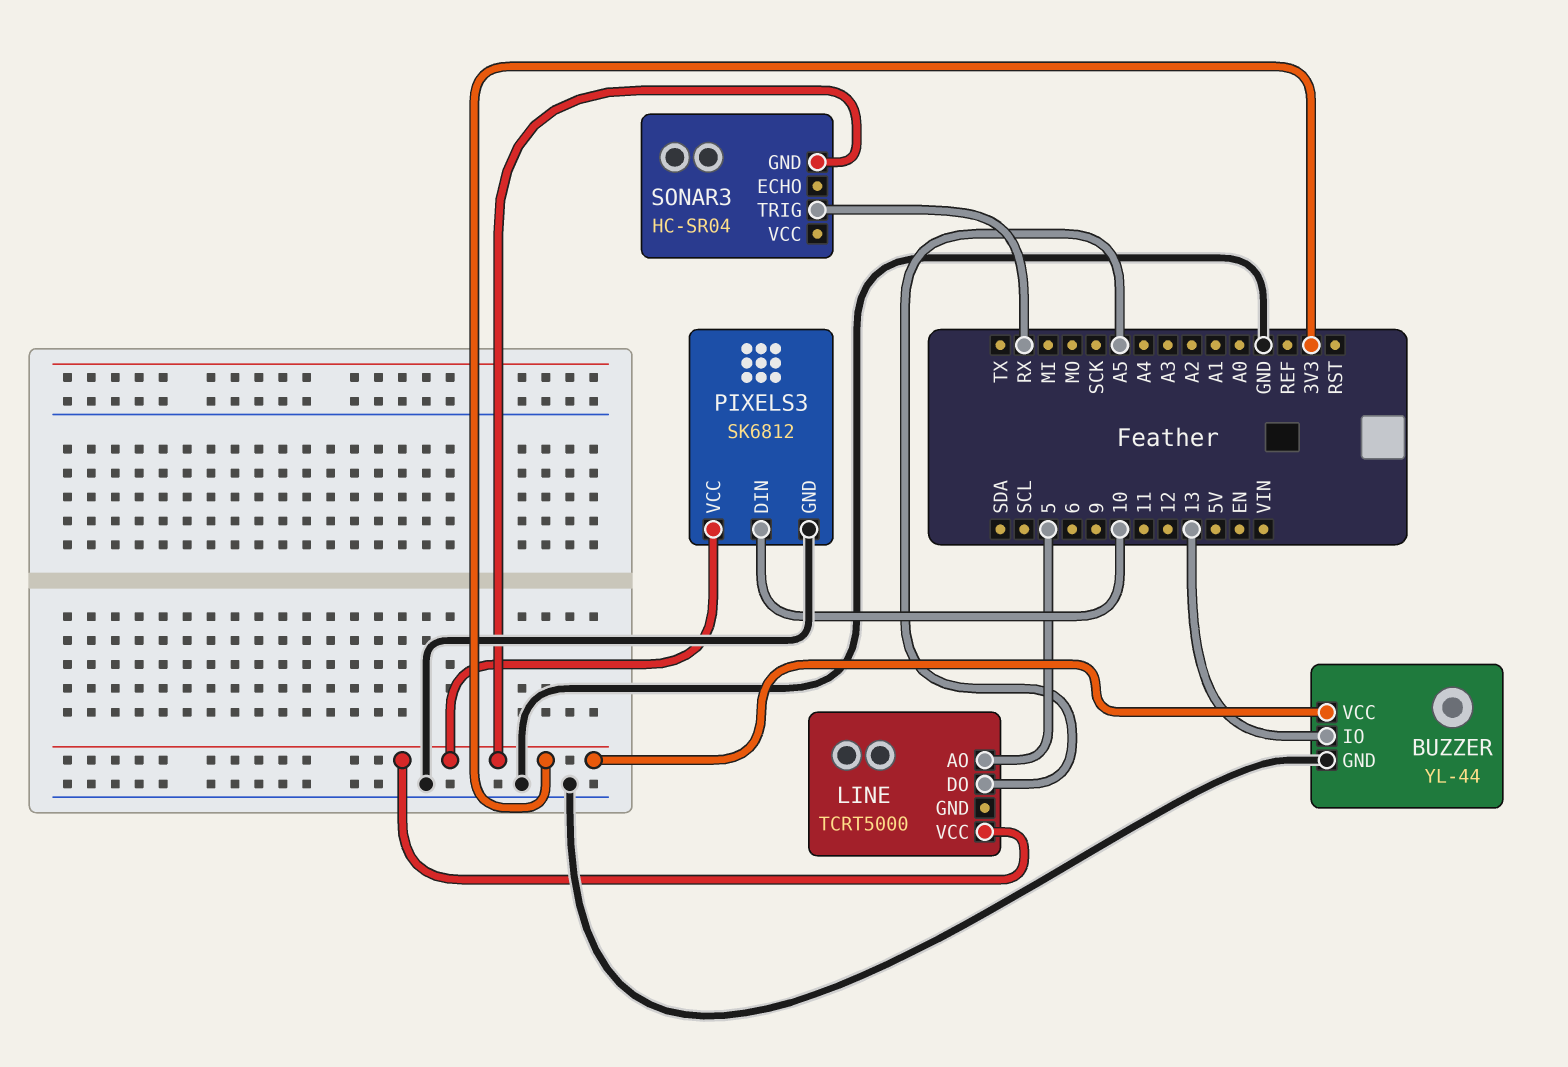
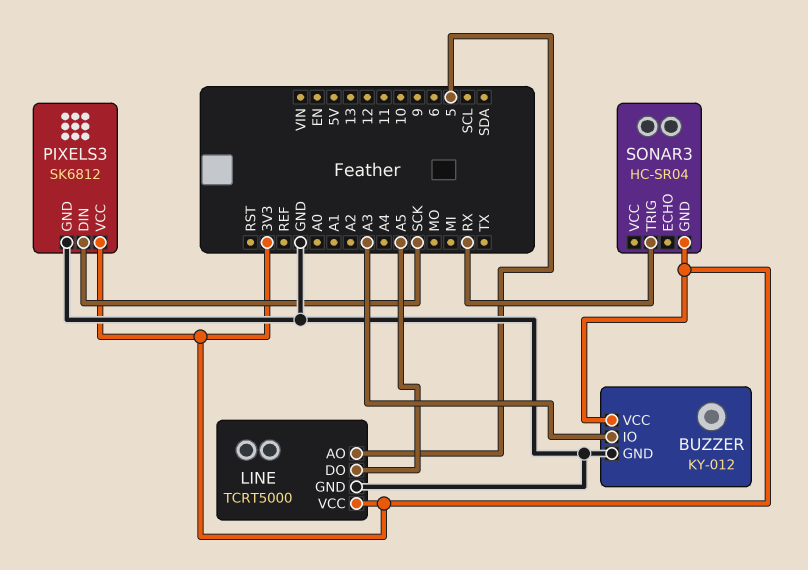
BUZZER: YL-44 -> KY-012
BUZZER pin IO: 13 -> A3
LINE pin GND: none -> GND
PIXELS3 pin DIN: 10 -> SCK

